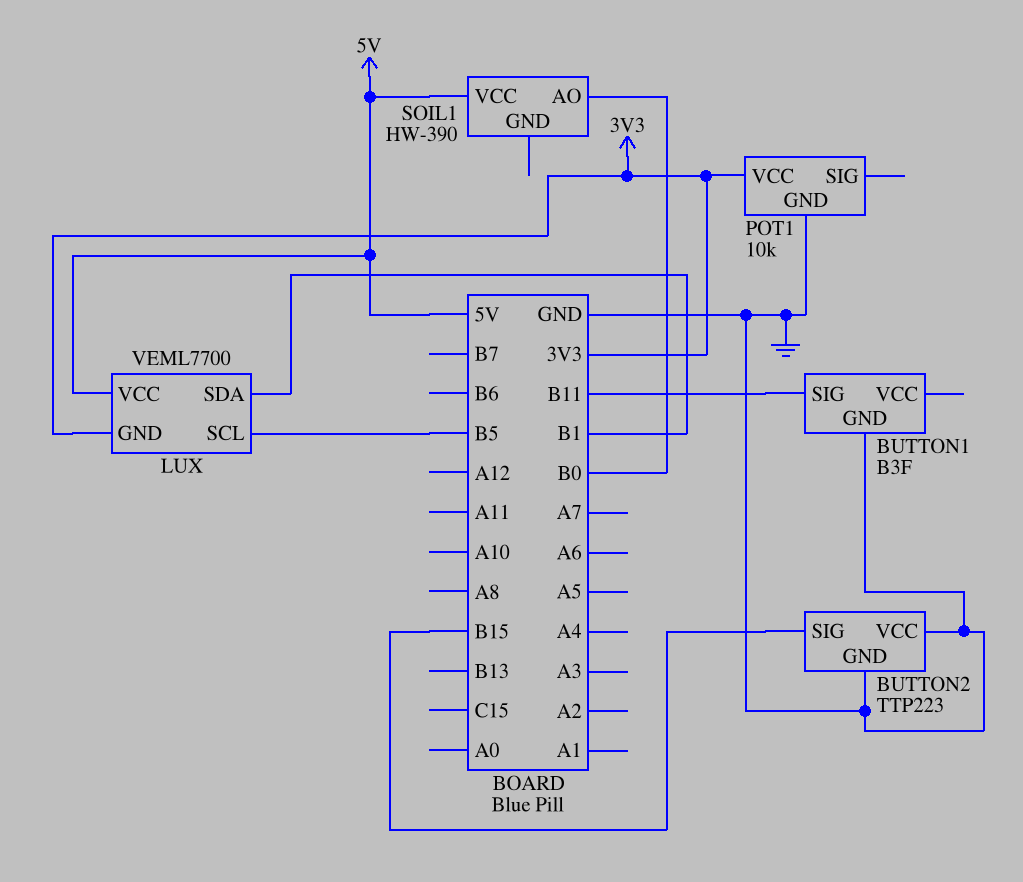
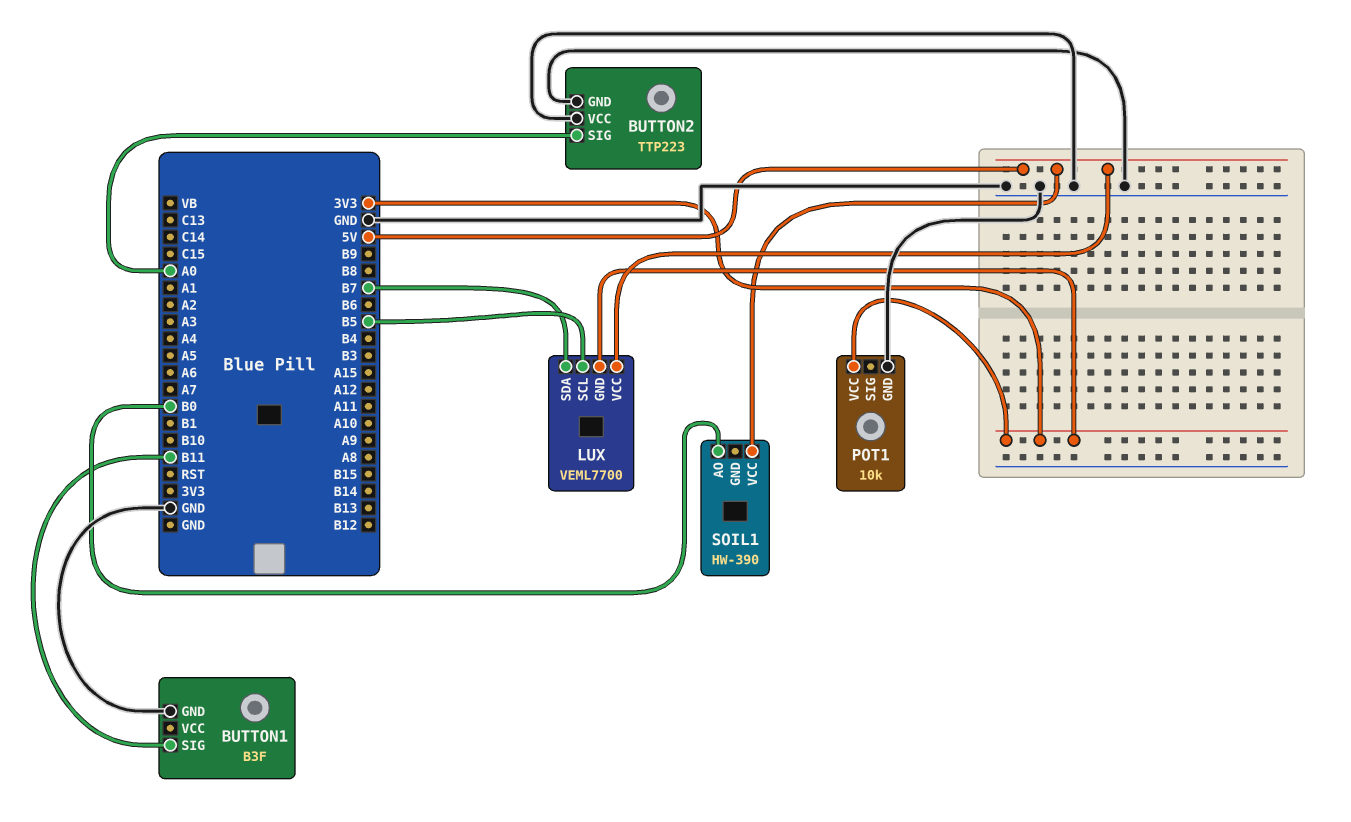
BUTTON2 pin SIG: B15 -> A0
LUX pin SDA: B1 -> B7

